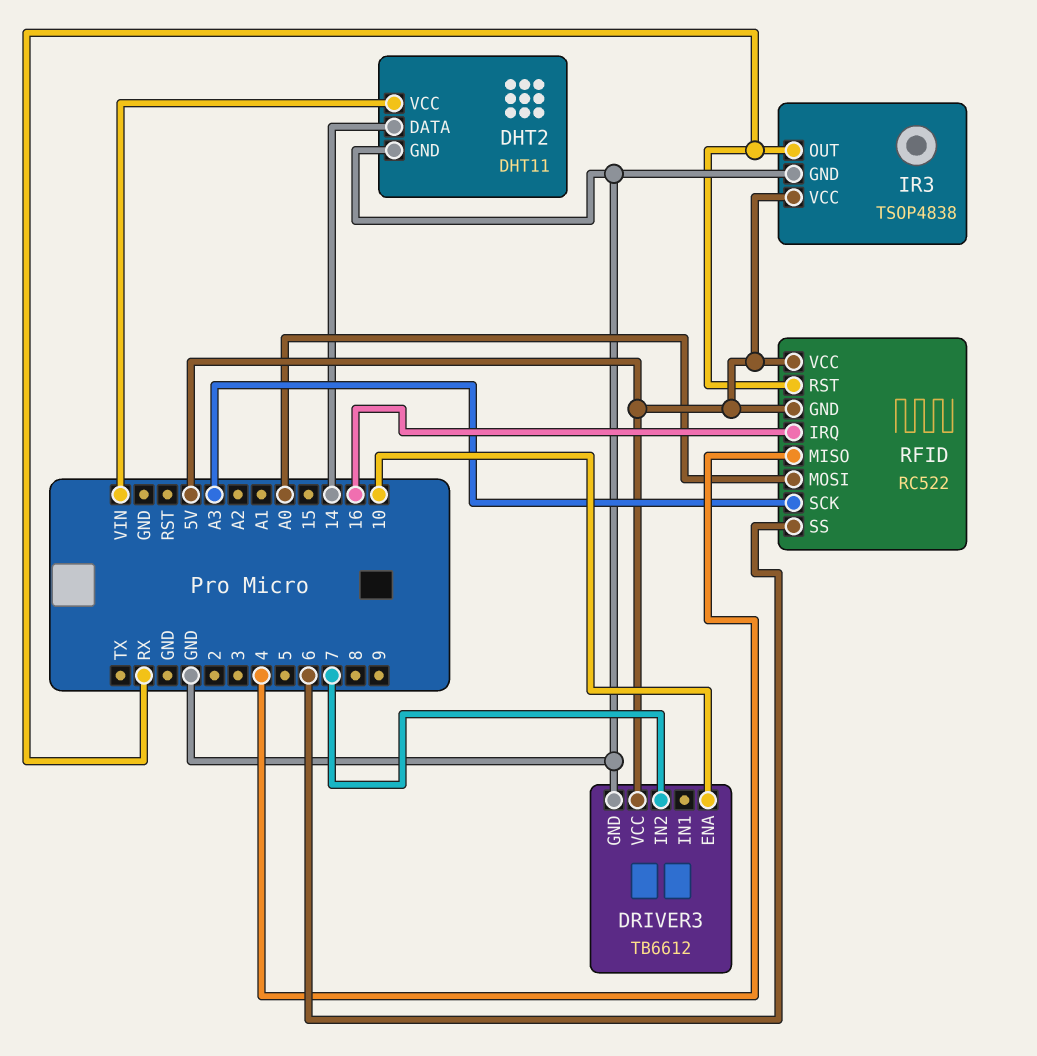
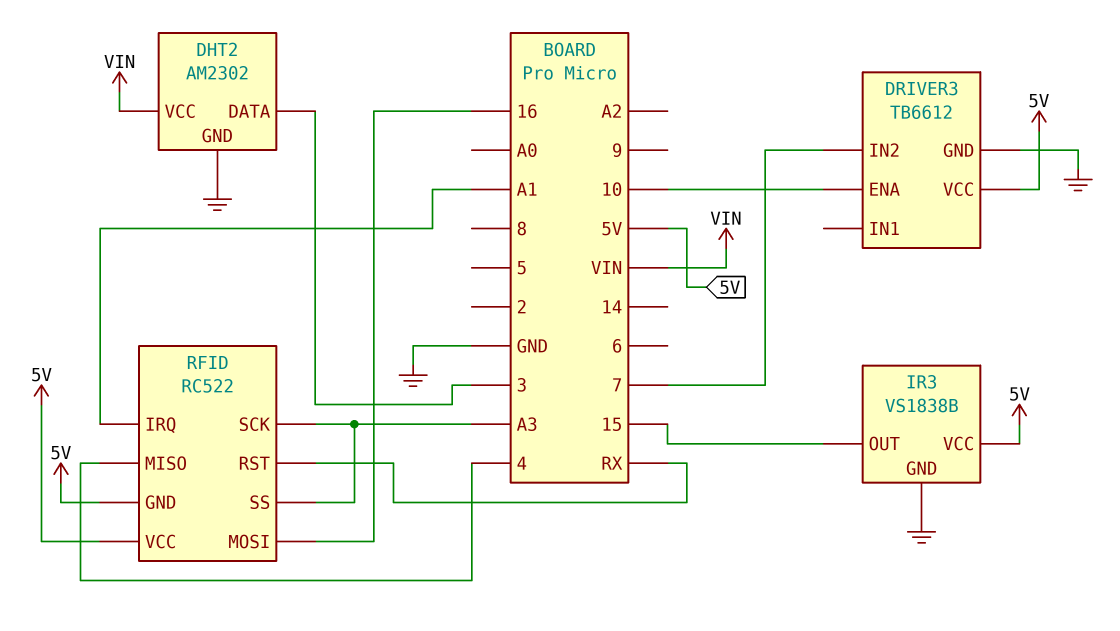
DHT2: DHT11 -> AM2302
DHT2 pin DATA: 14 -> 3
IR3: TSOP4838 -> VS1838B
IR3 pin OUT: RX -> 15
RFID pin IRQ: 16 -> A1
RFID pin MOSI: A0 -> 16
RFID pin SS: 6 -> A3

